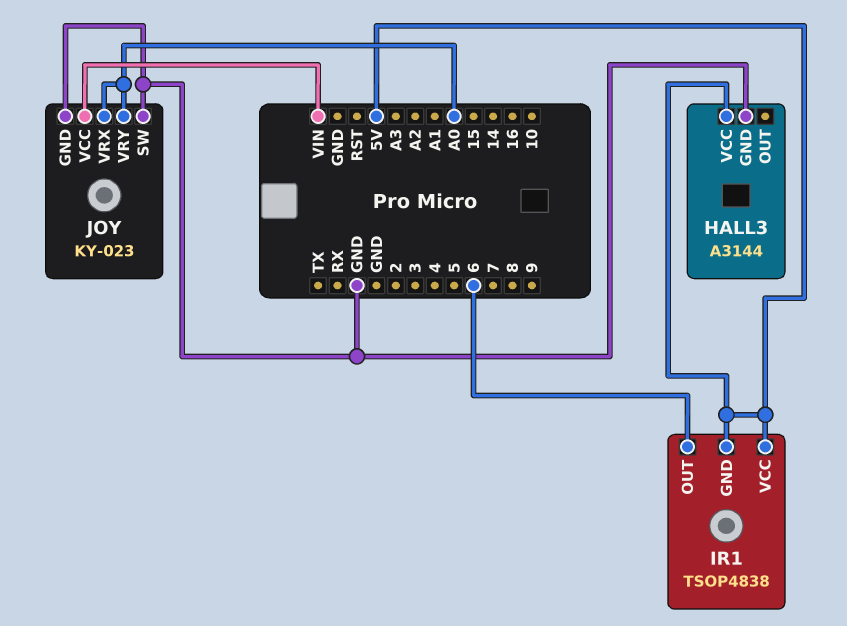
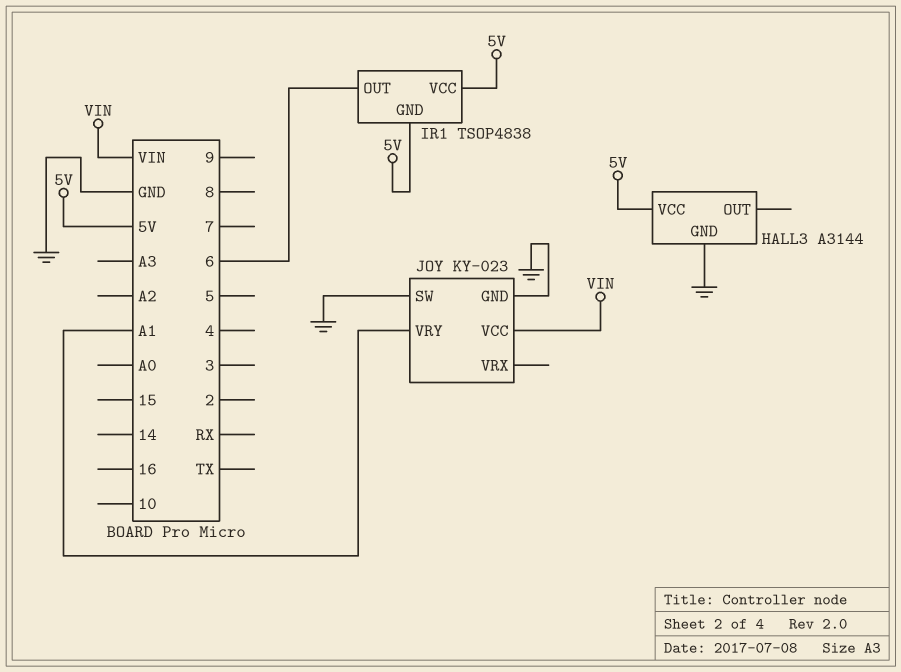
JOY pin VRX: A0 -> none
JOY pin VRY: A0 -> A1

